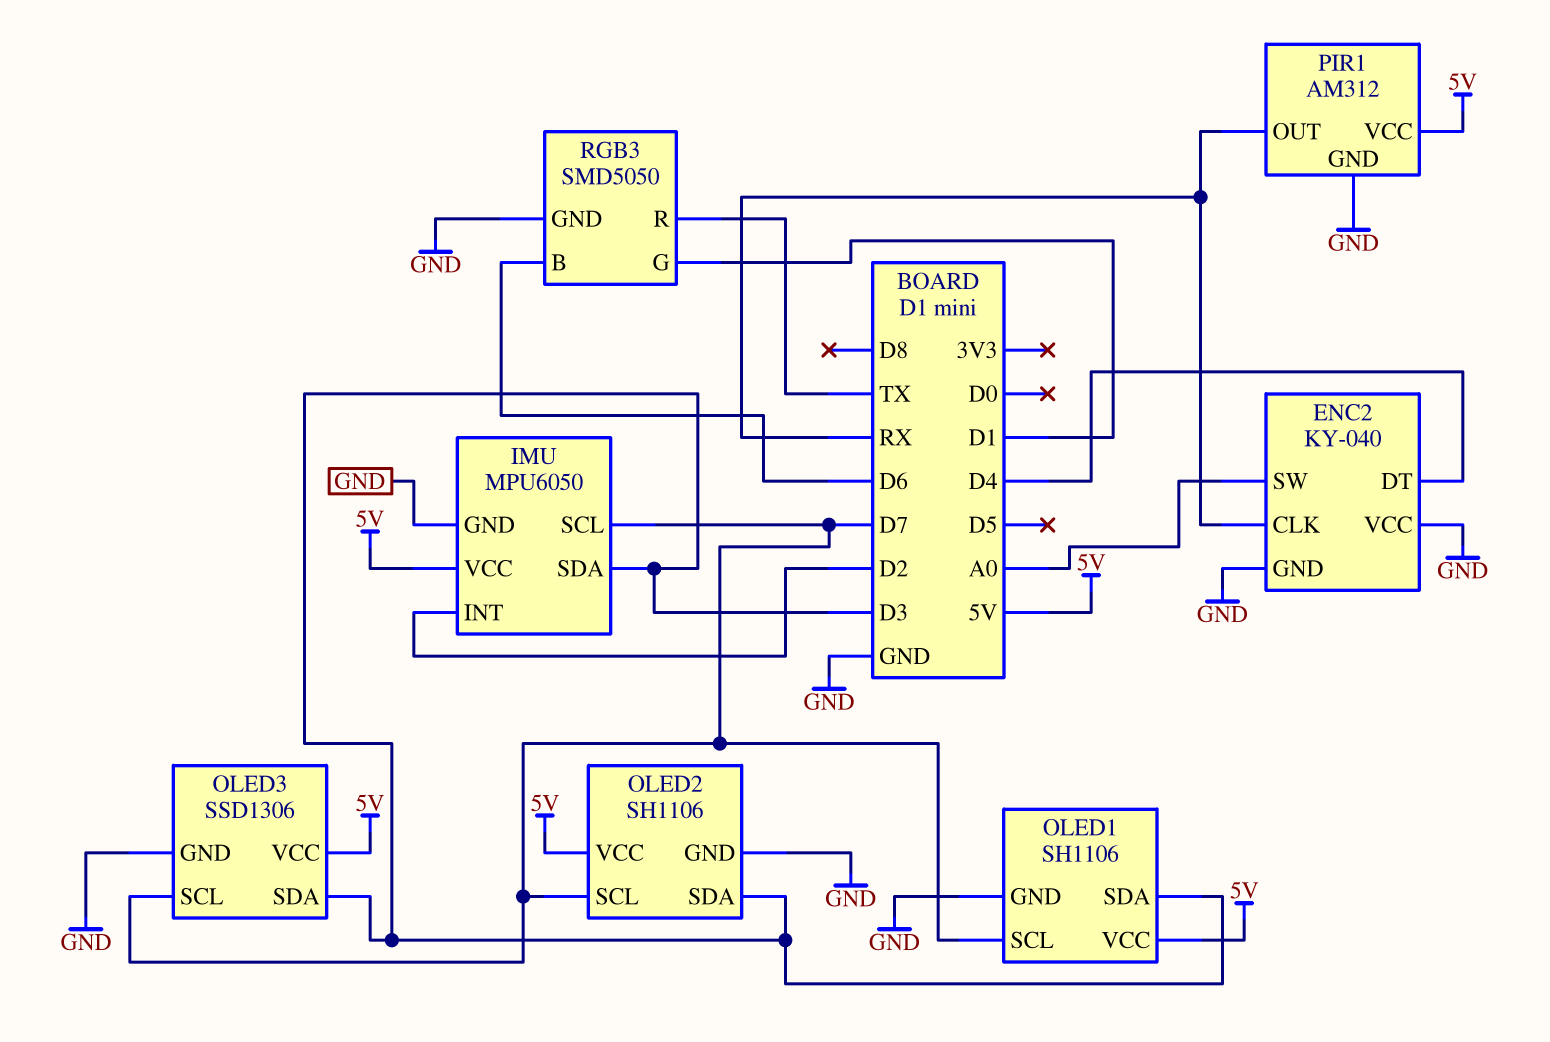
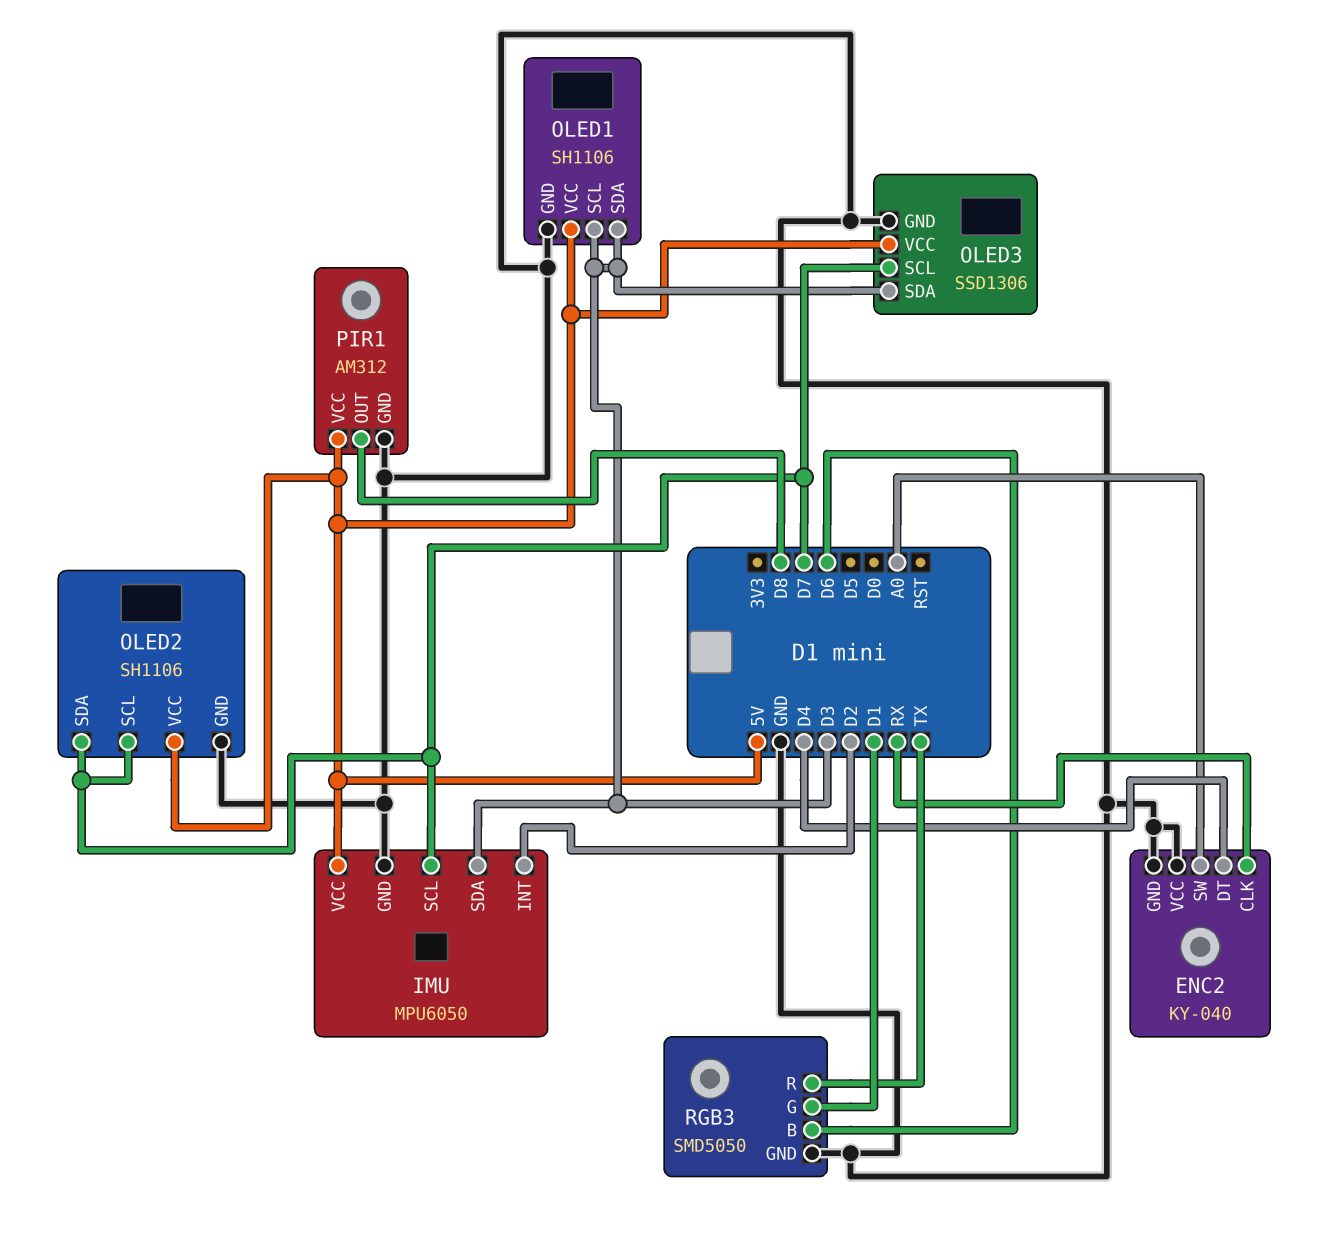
OLED1 pin SCL: D7 -> D3
OLED2 pin SDA: D3 -> D7
PIR1 pin OUT: RX -> D8

